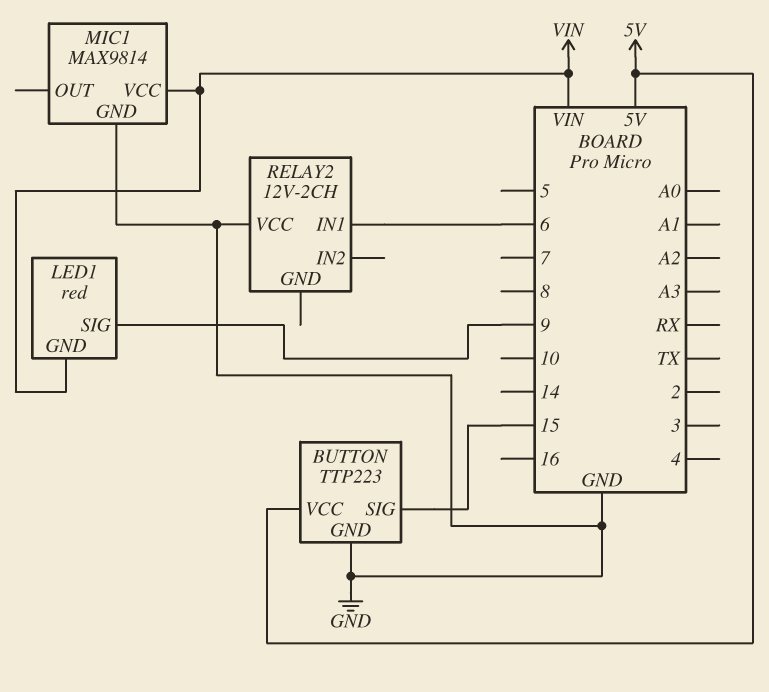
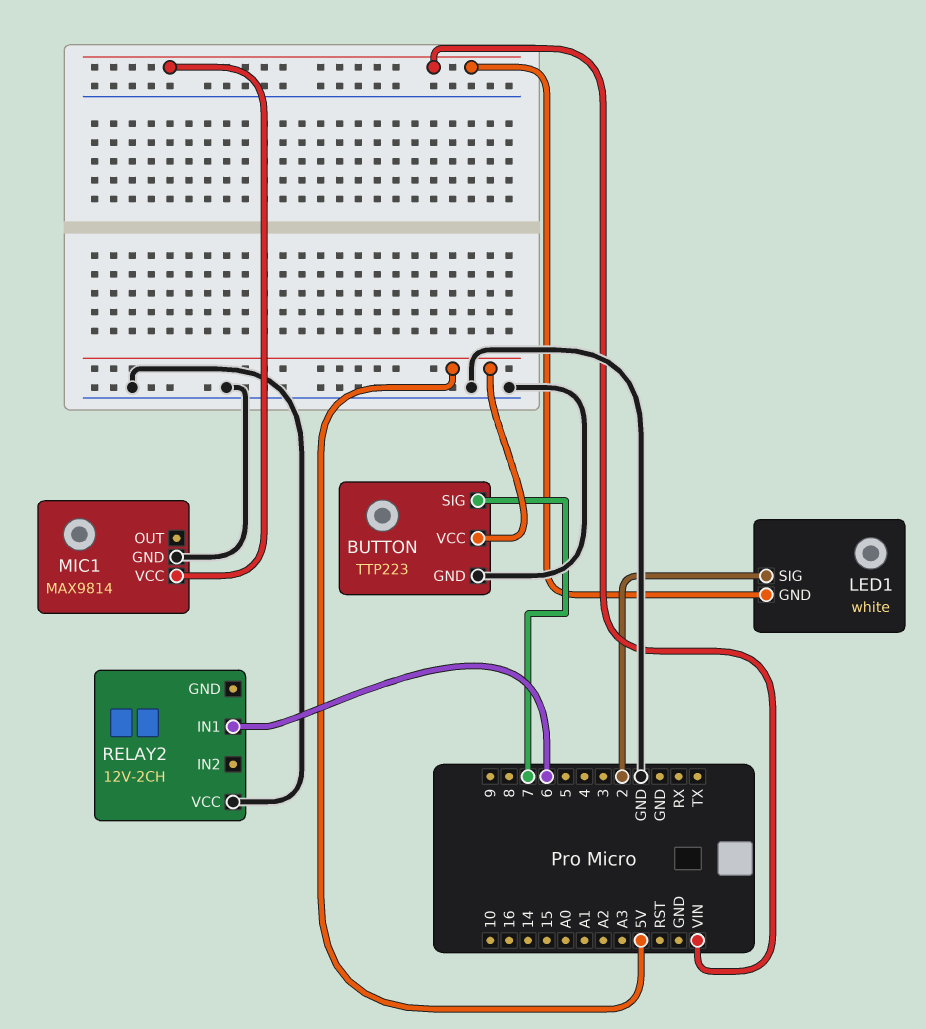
BUTTON pin SIG: 15 -> 7
LED1: red -> white
LED1 pin SIG: 9 -> 2

